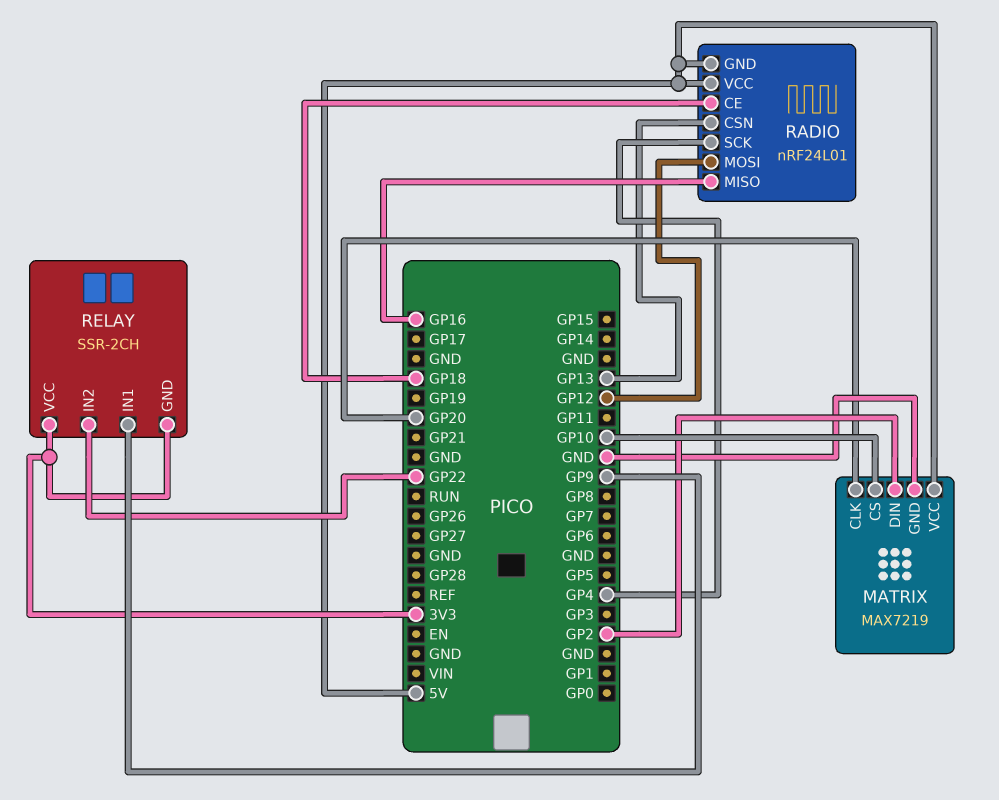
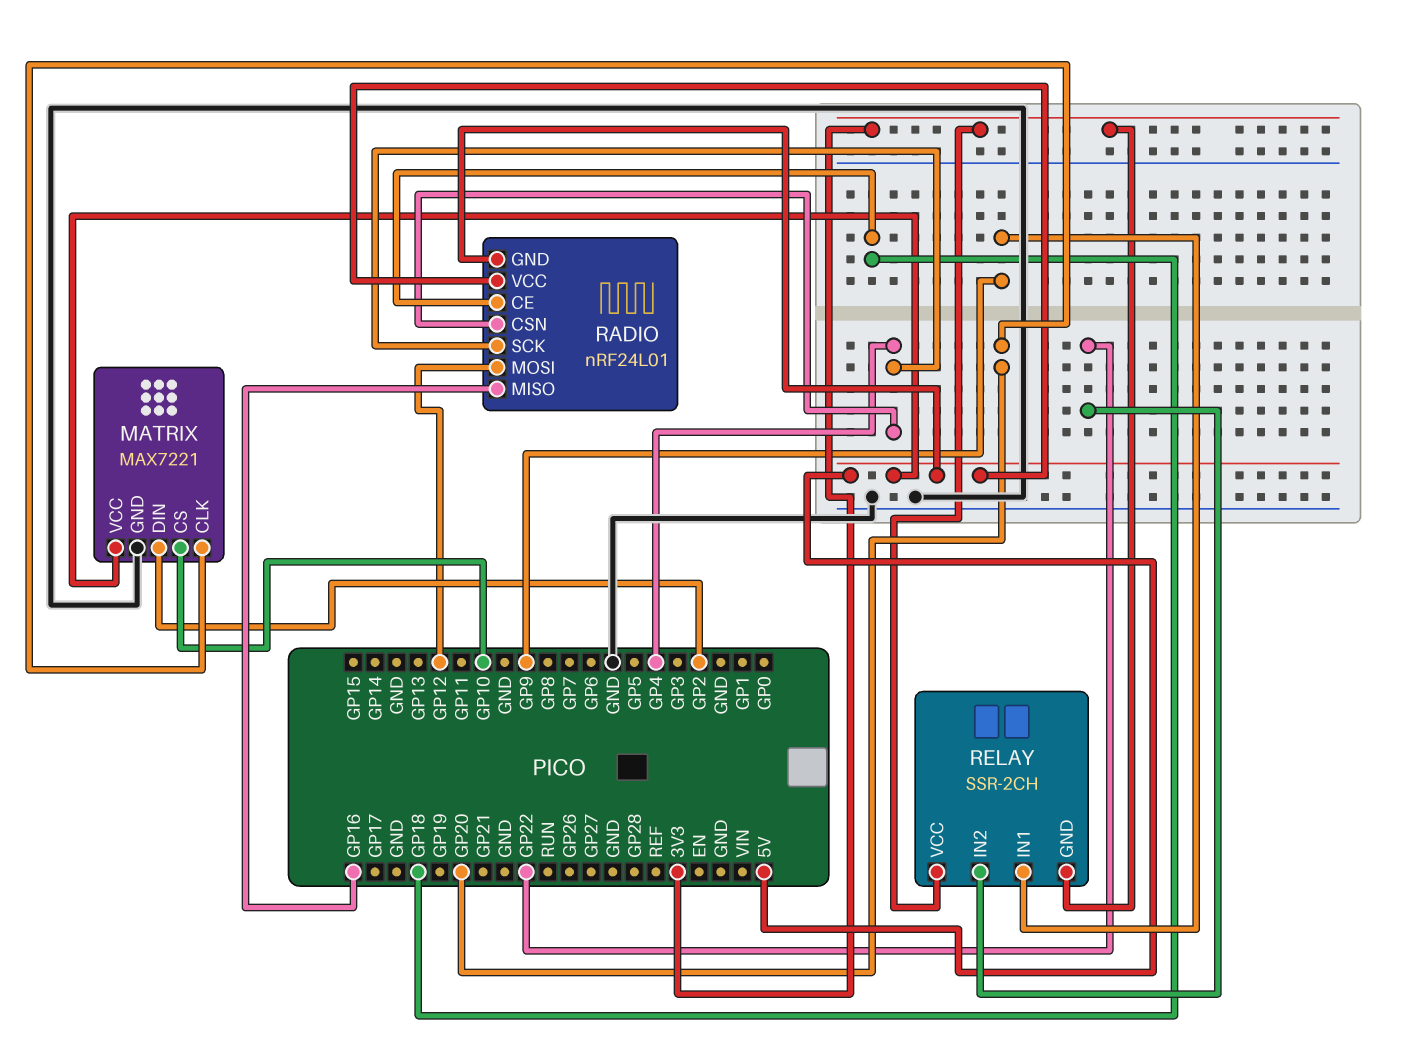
MATRIX: MAX7219 -> MAX7221
RADIO pin CSN: GP13 -> GP4

